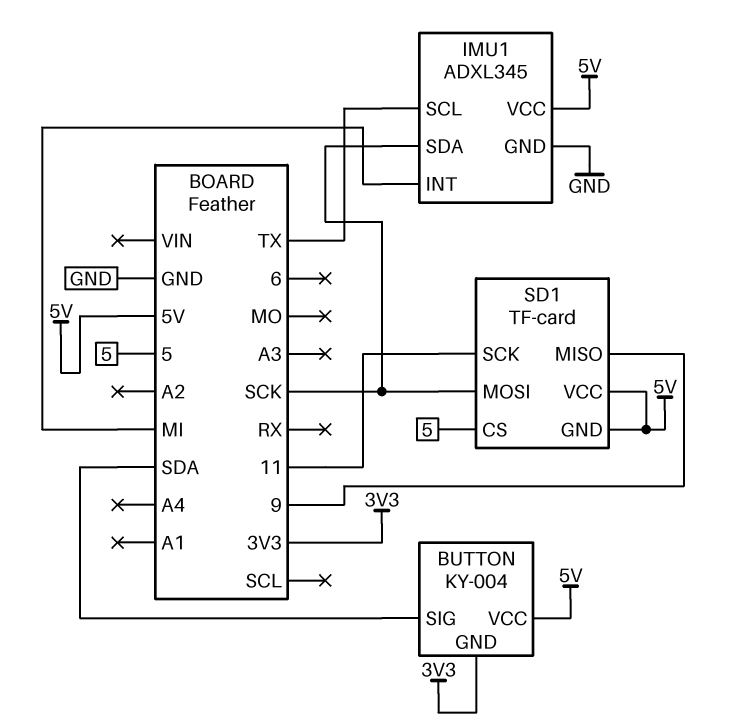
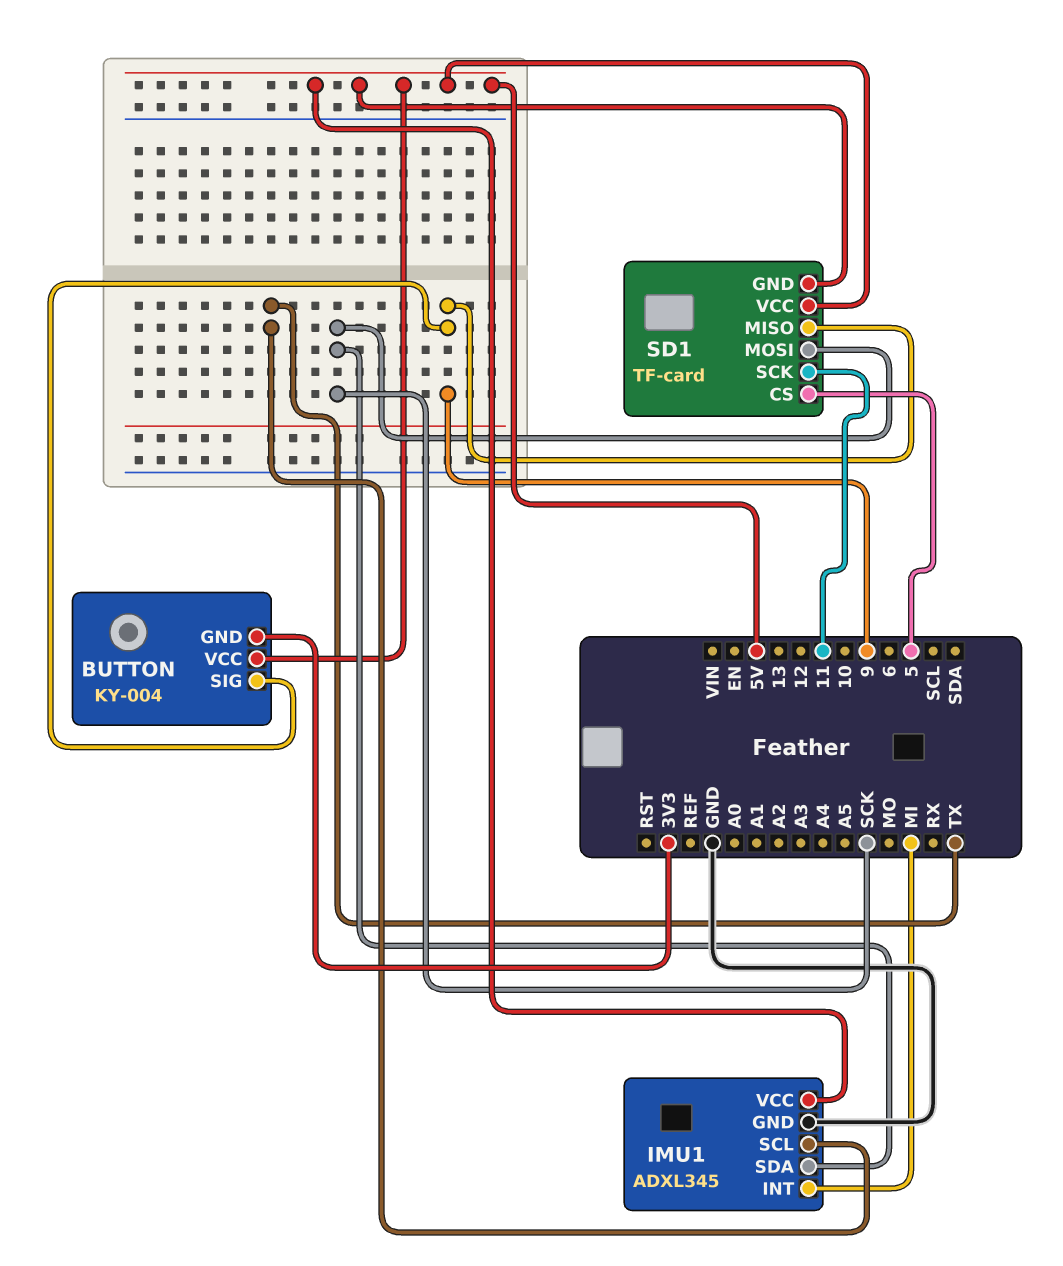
BUTTON pin SIG: SDA -> 9

